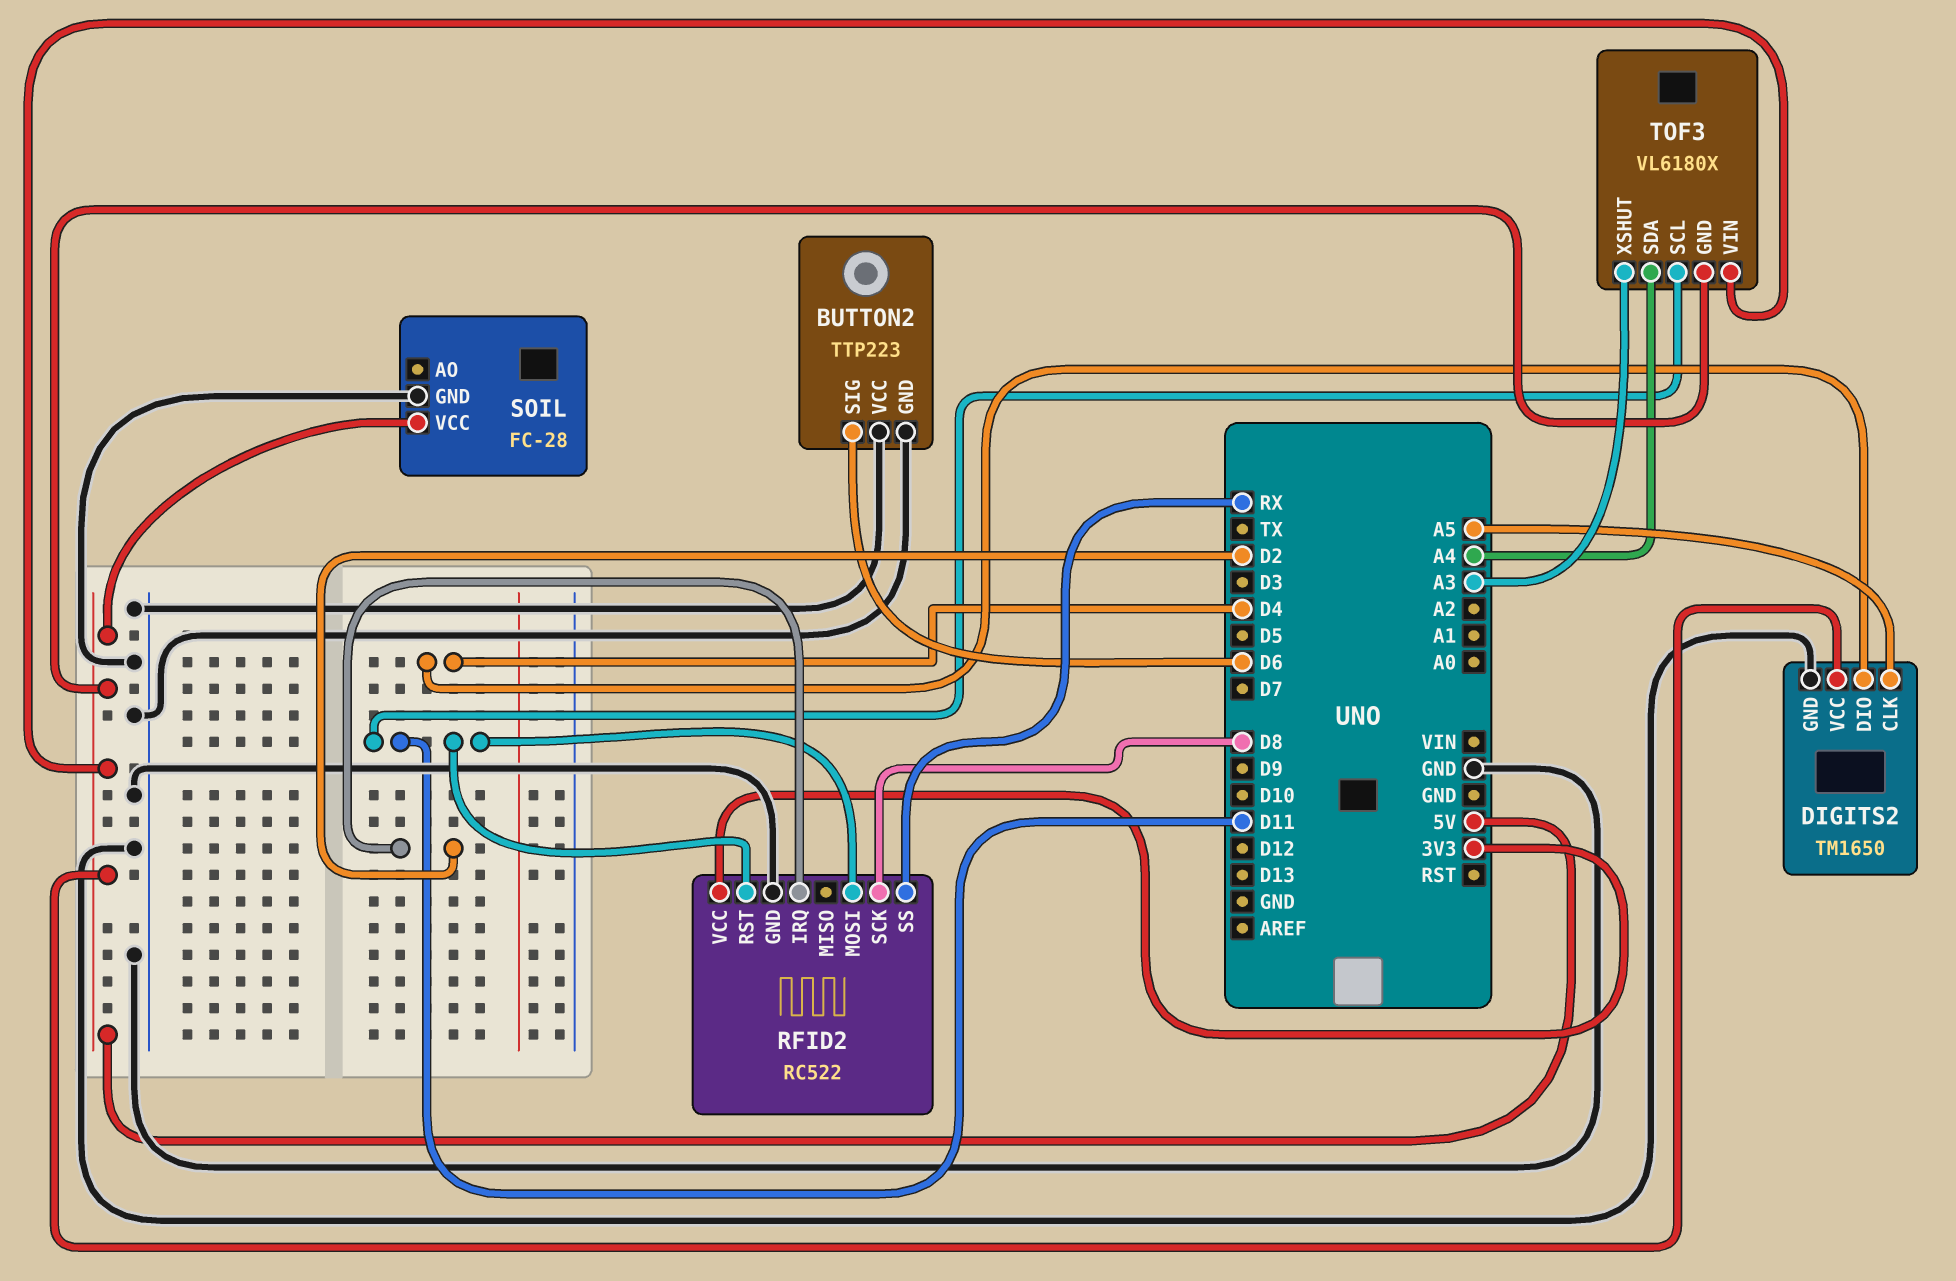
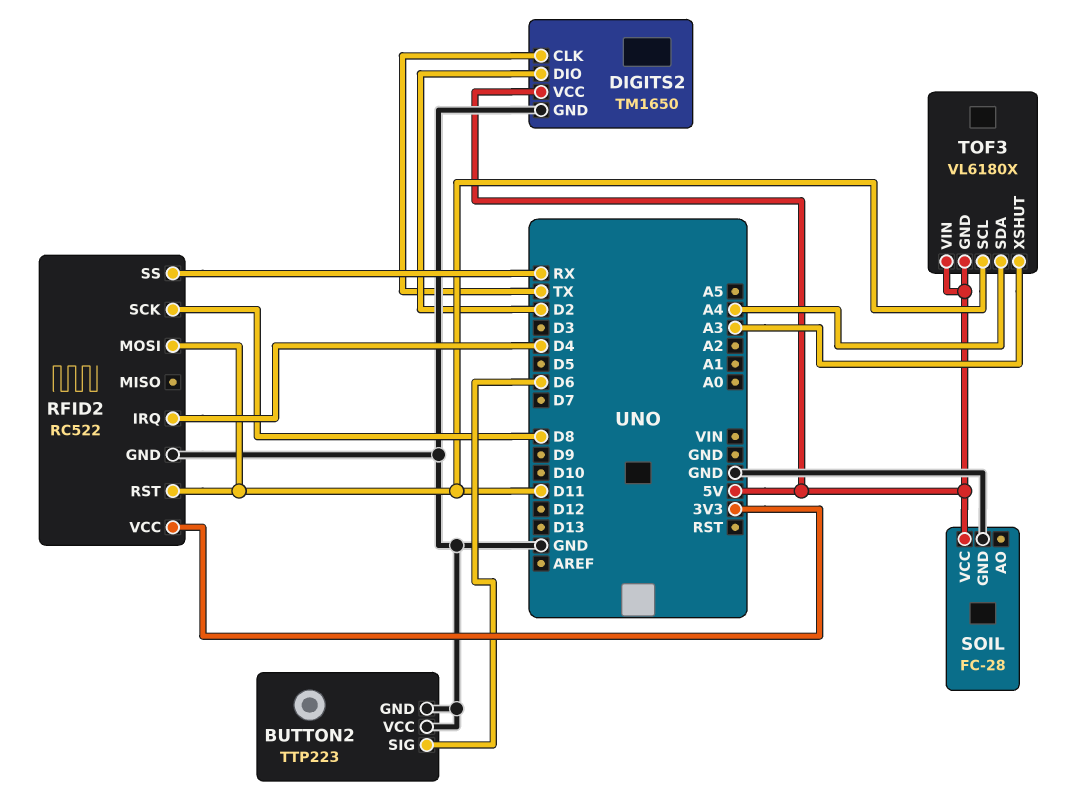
DIGITS2 pin CLK: A5 -> TX
DIGITS2 pin DIO: D4 -> D2
RFID2 pin IRQ: D2 -> D4

